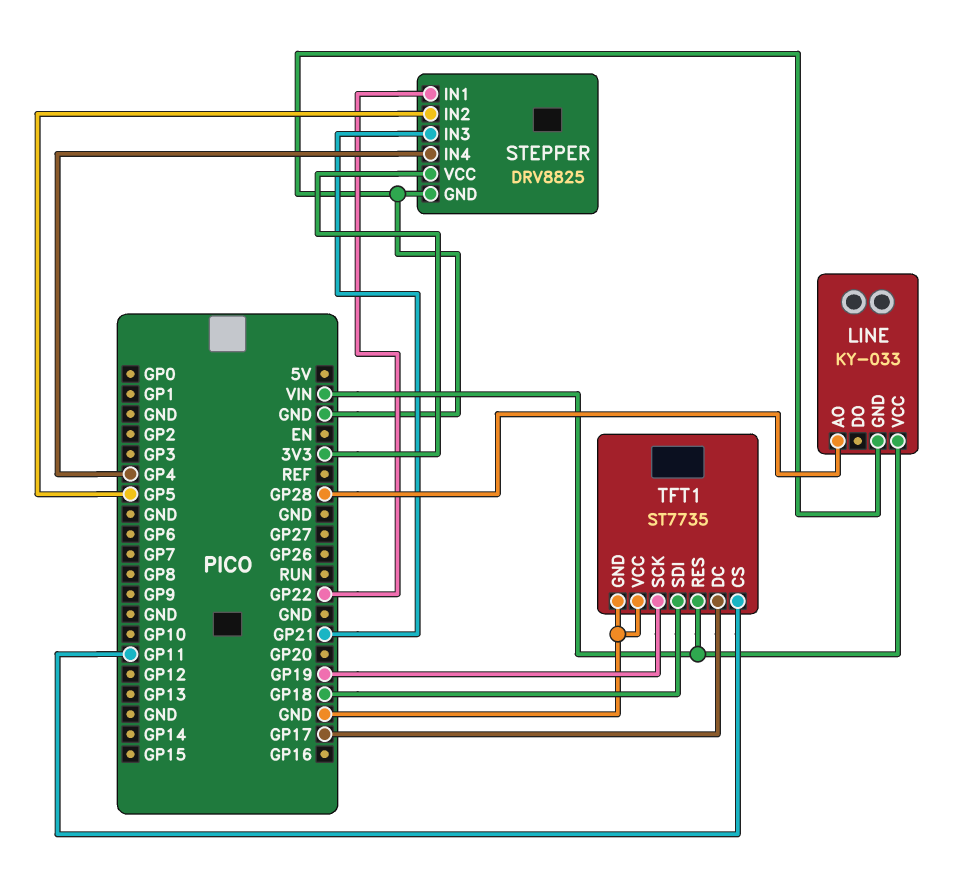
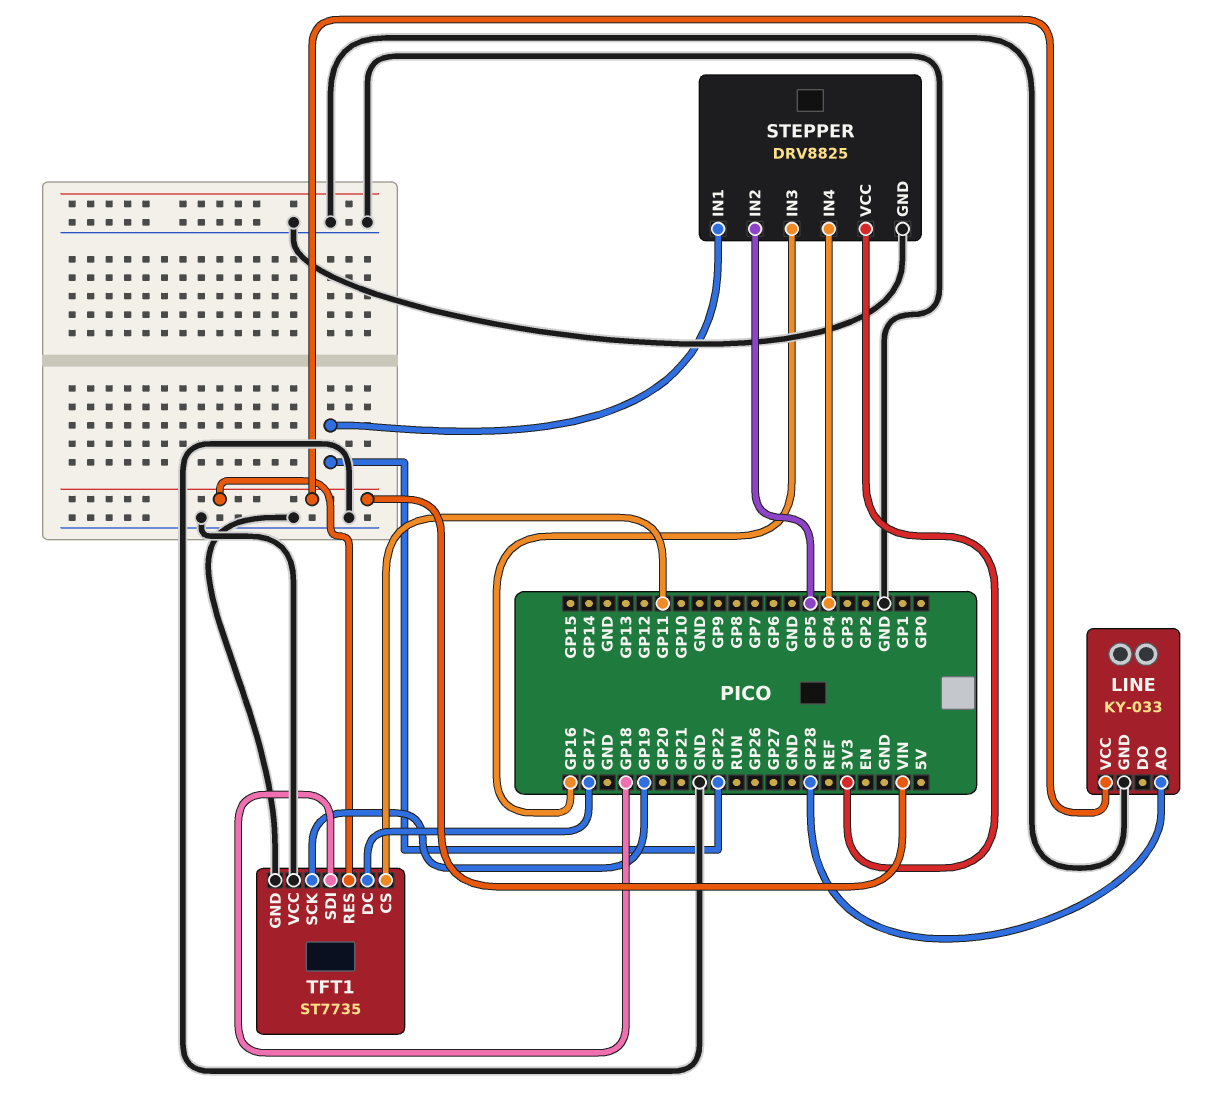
STEPPER pin IN3: GP21 -> GP16

